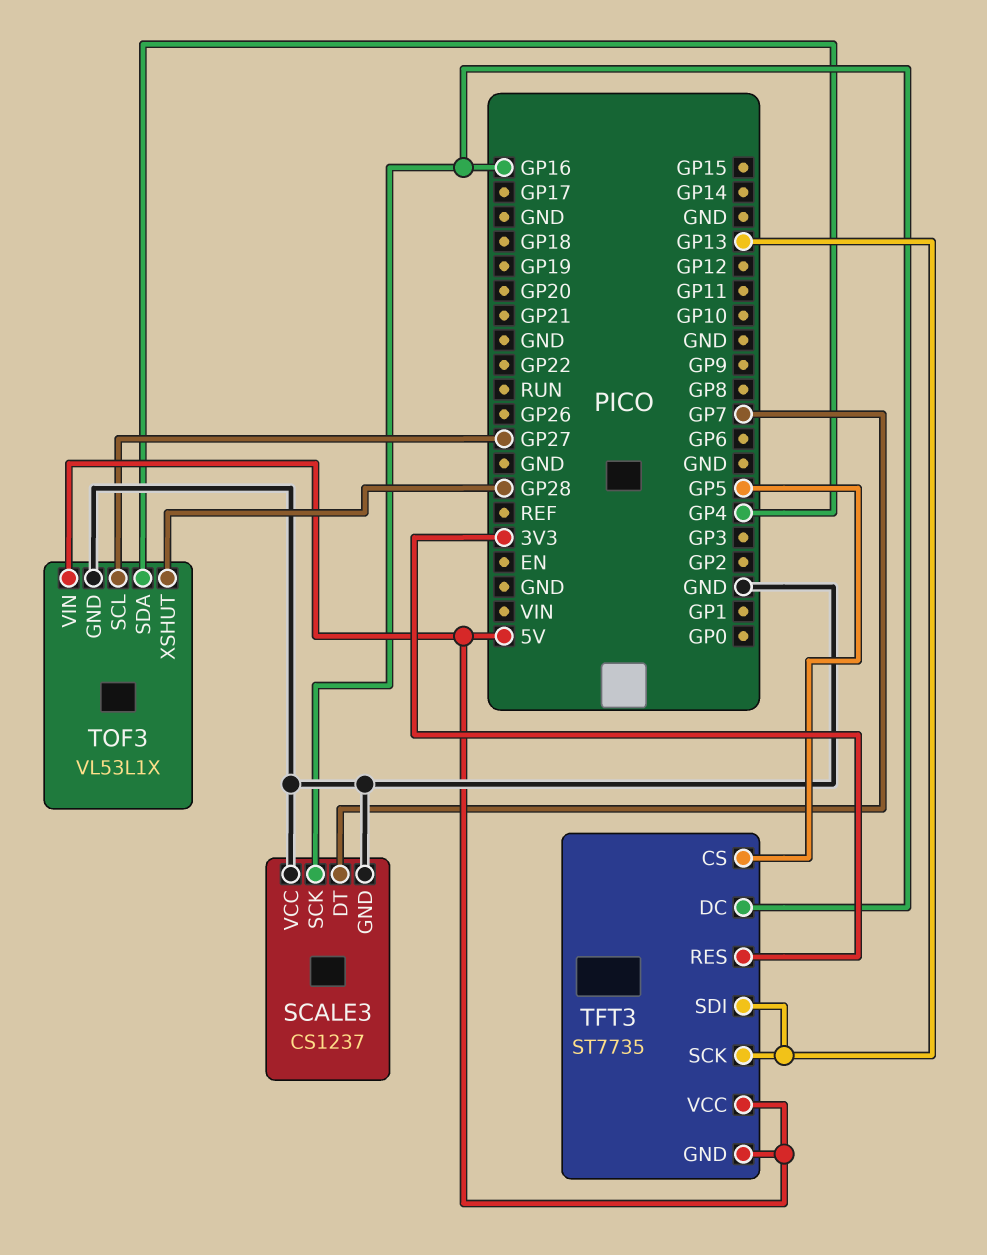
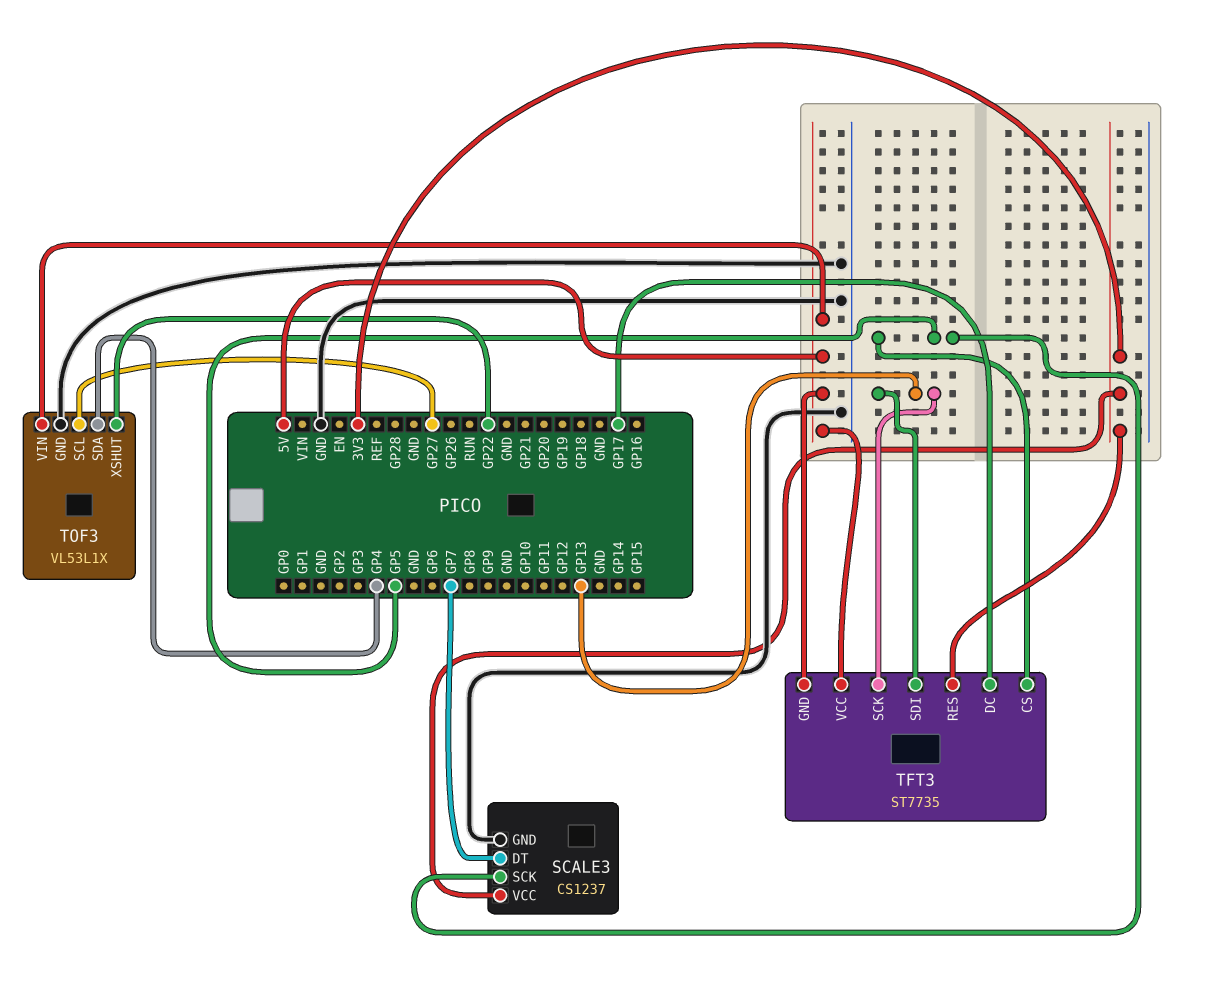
SCALE3 pin SCK: GP16 -> GP5
SCALE3 pin VCC: GND -> 3V3
TFT3 pin DC: GP16 -> GP17
TOF3 pin XSHUT: GP28 -> GP22

